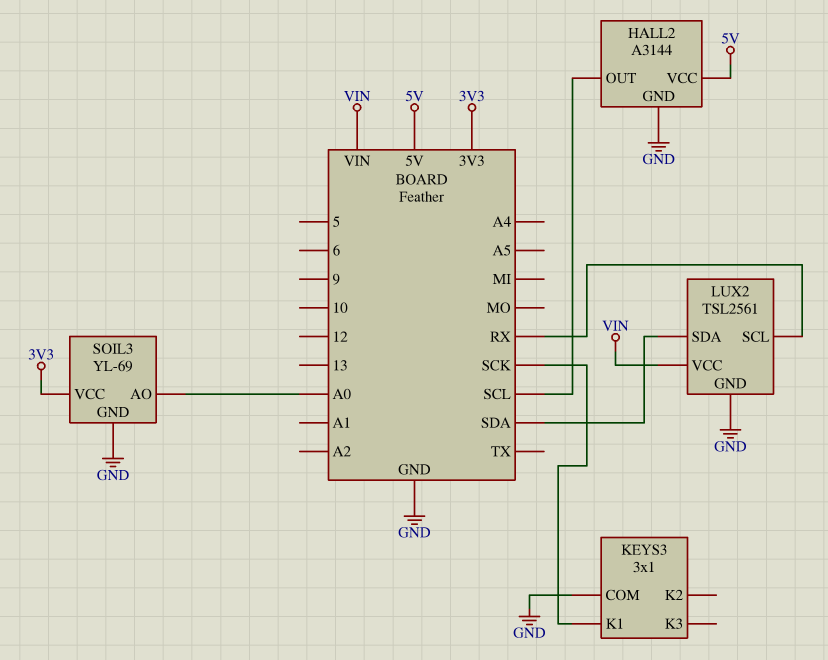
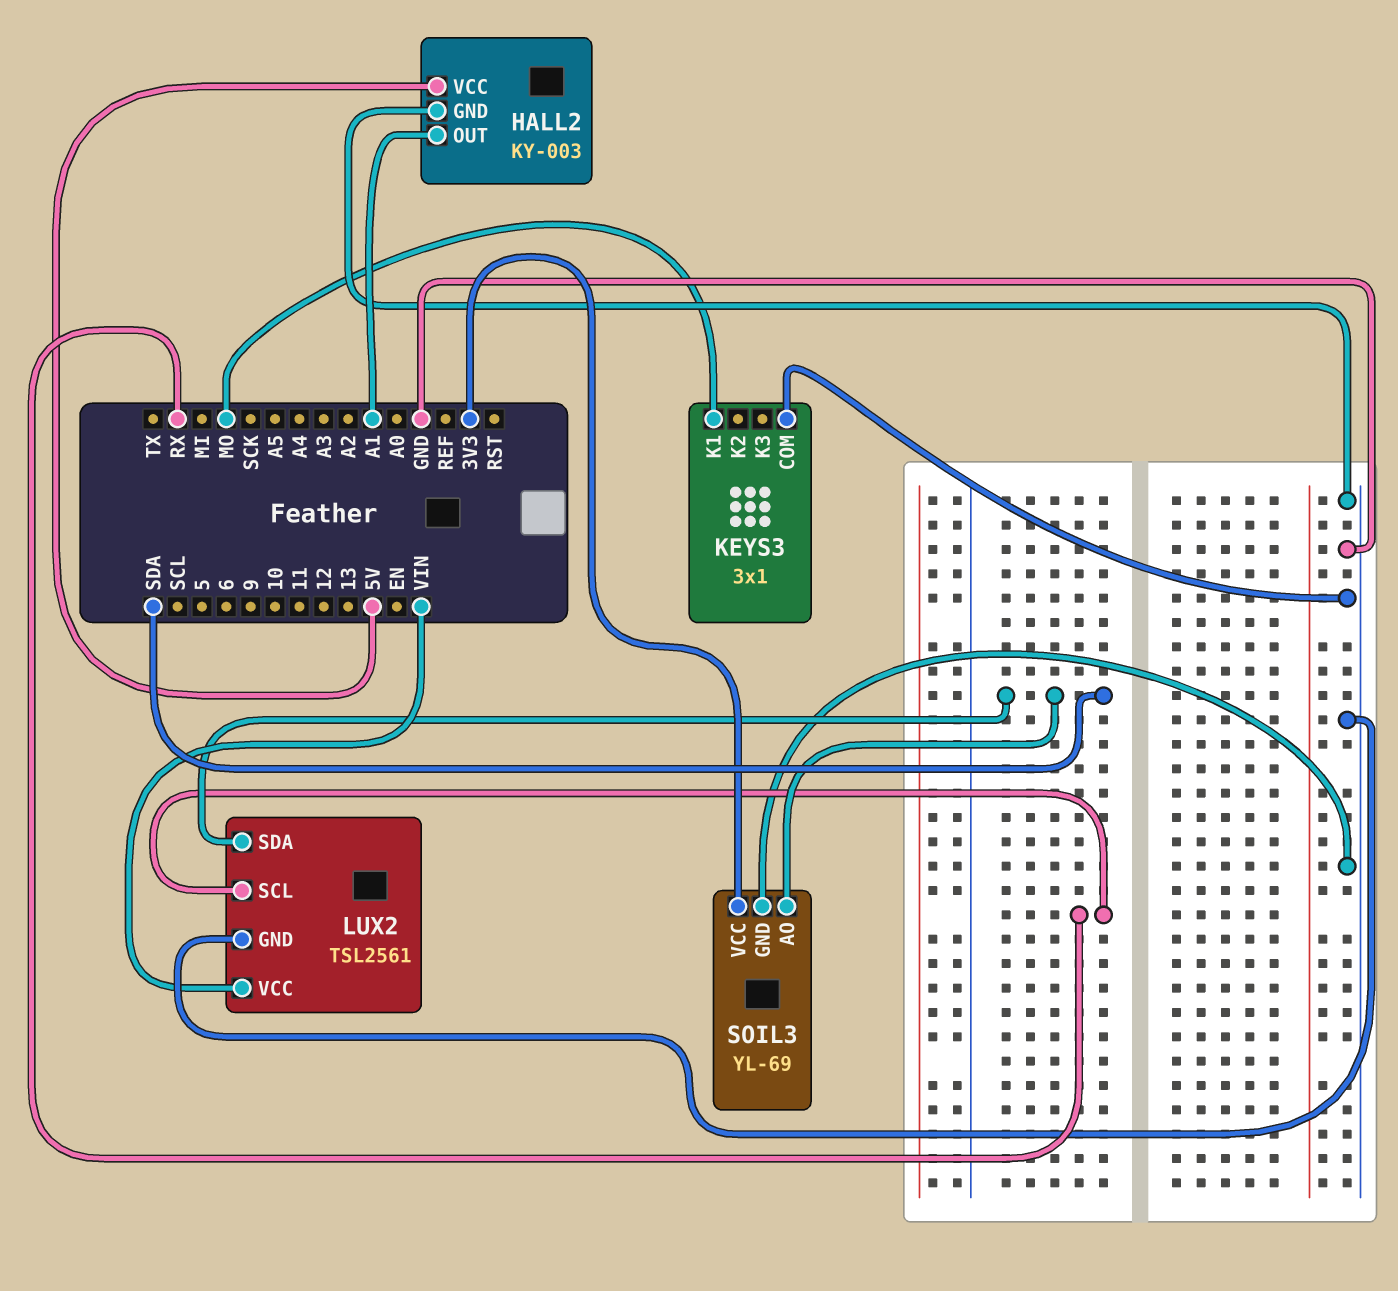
HALL2: A3144 -> KY-003
HALL2 pin OUT: SCL -> A1
KEYS3 pin K1: SCK -> MO
SOIL3 pin AO: A0 -> SDA

